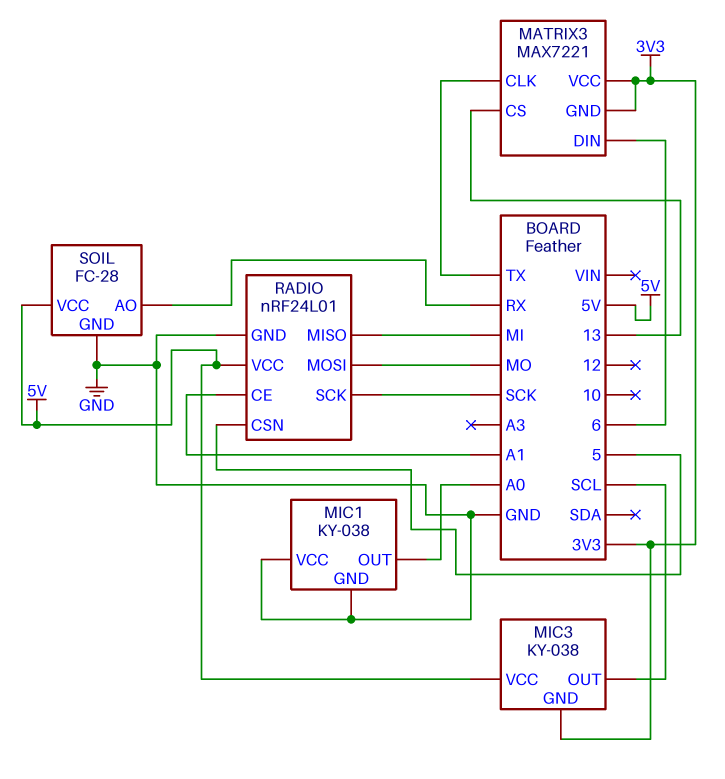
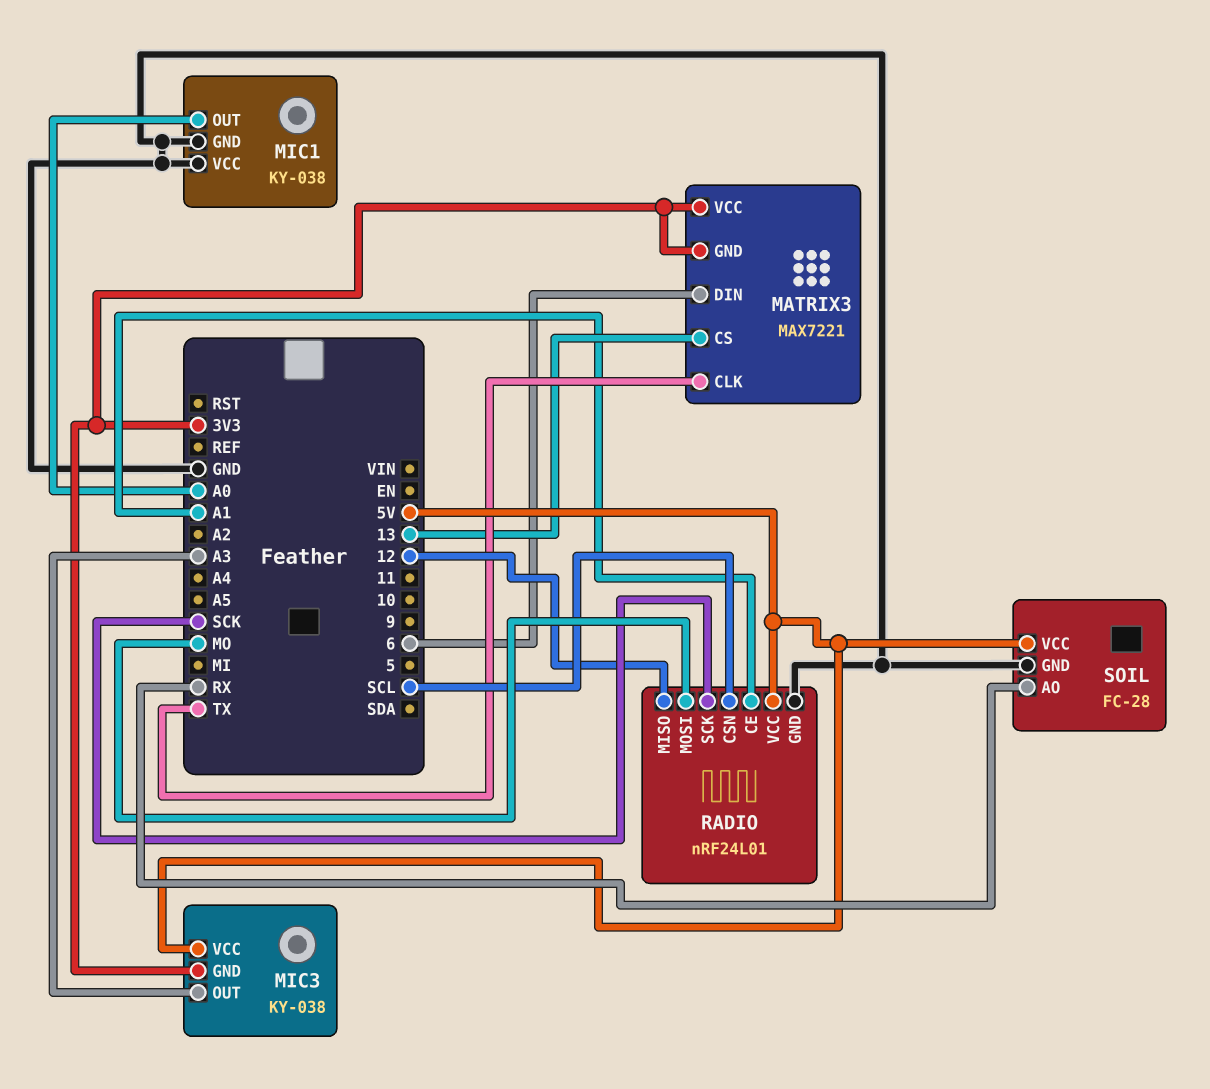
MIC3 pin OUT: SCL -> A3
RADIO pin CSN: 5 -> SCL
RADIO pin MISO: MI -> 12

